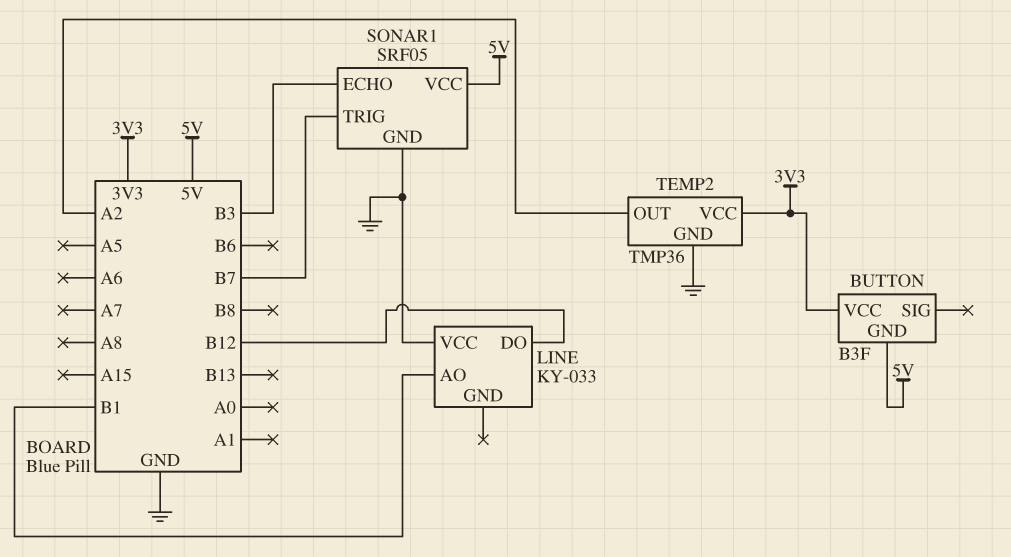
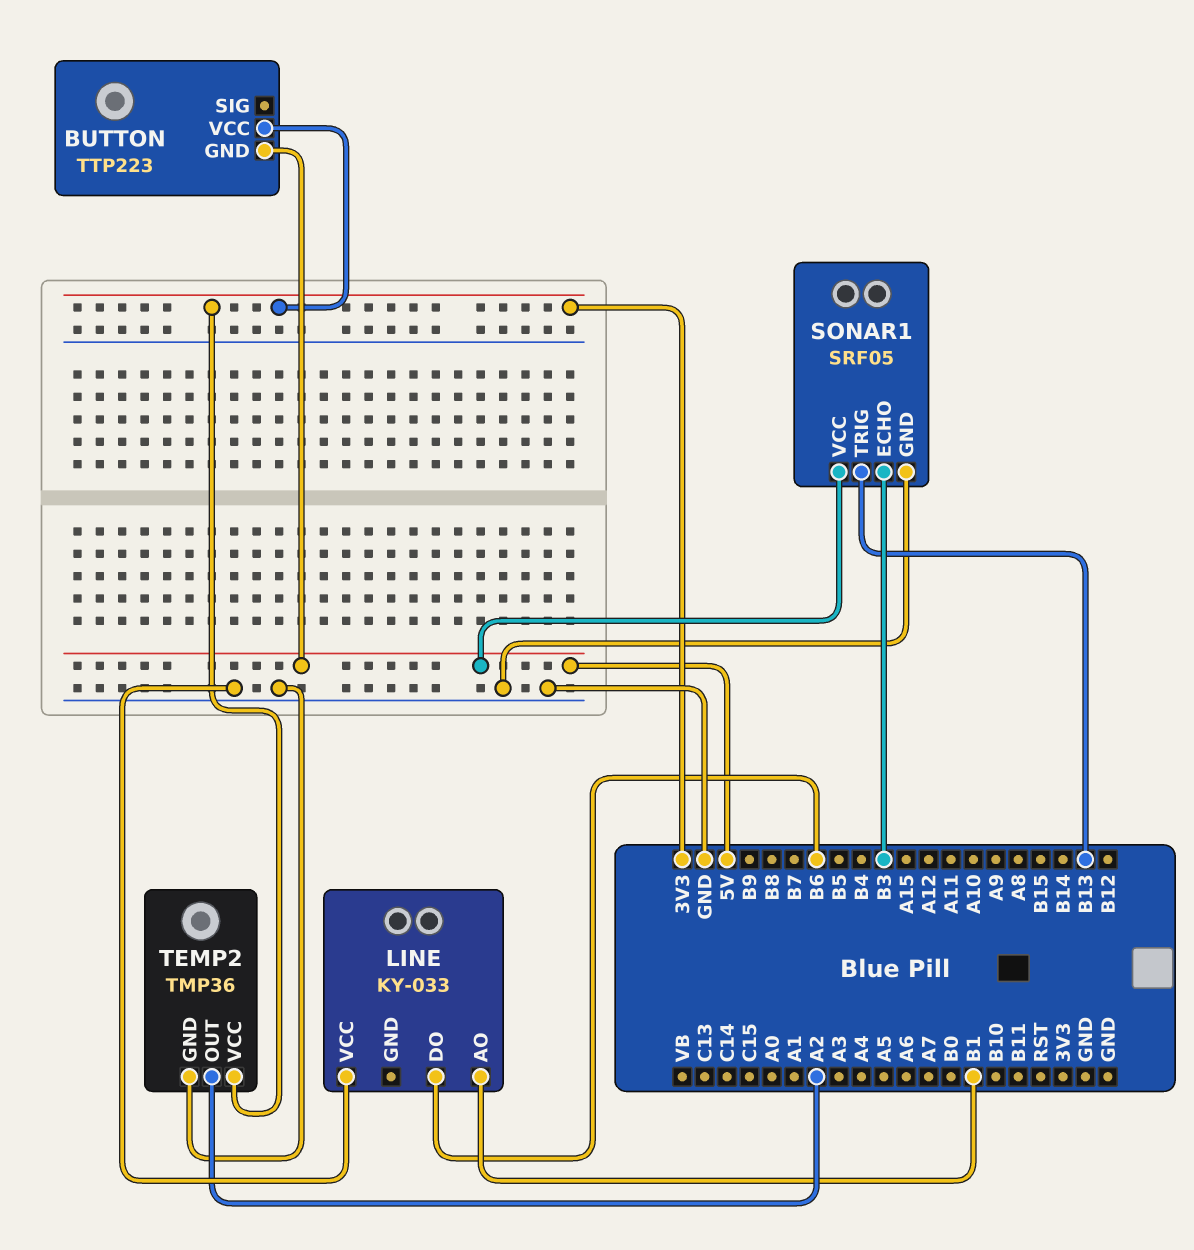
BUTTON: B3F -> TTP223
LINE pin DO: B12 -> B6
SONAR1 pin TRIG: B7 -> B13

